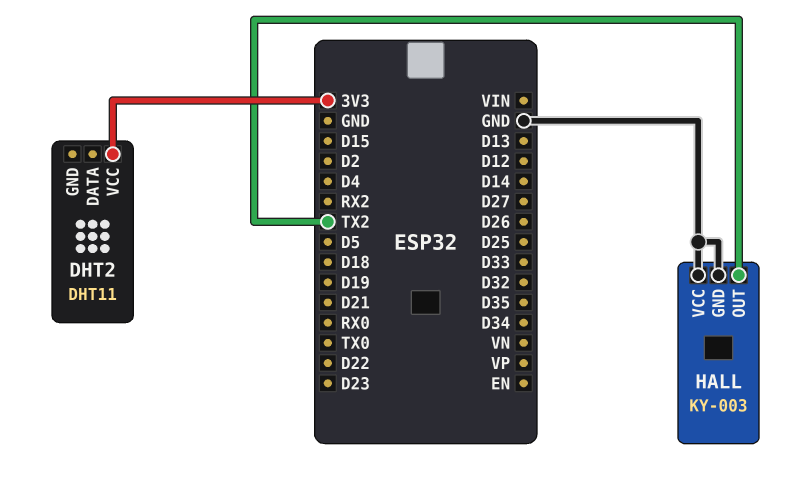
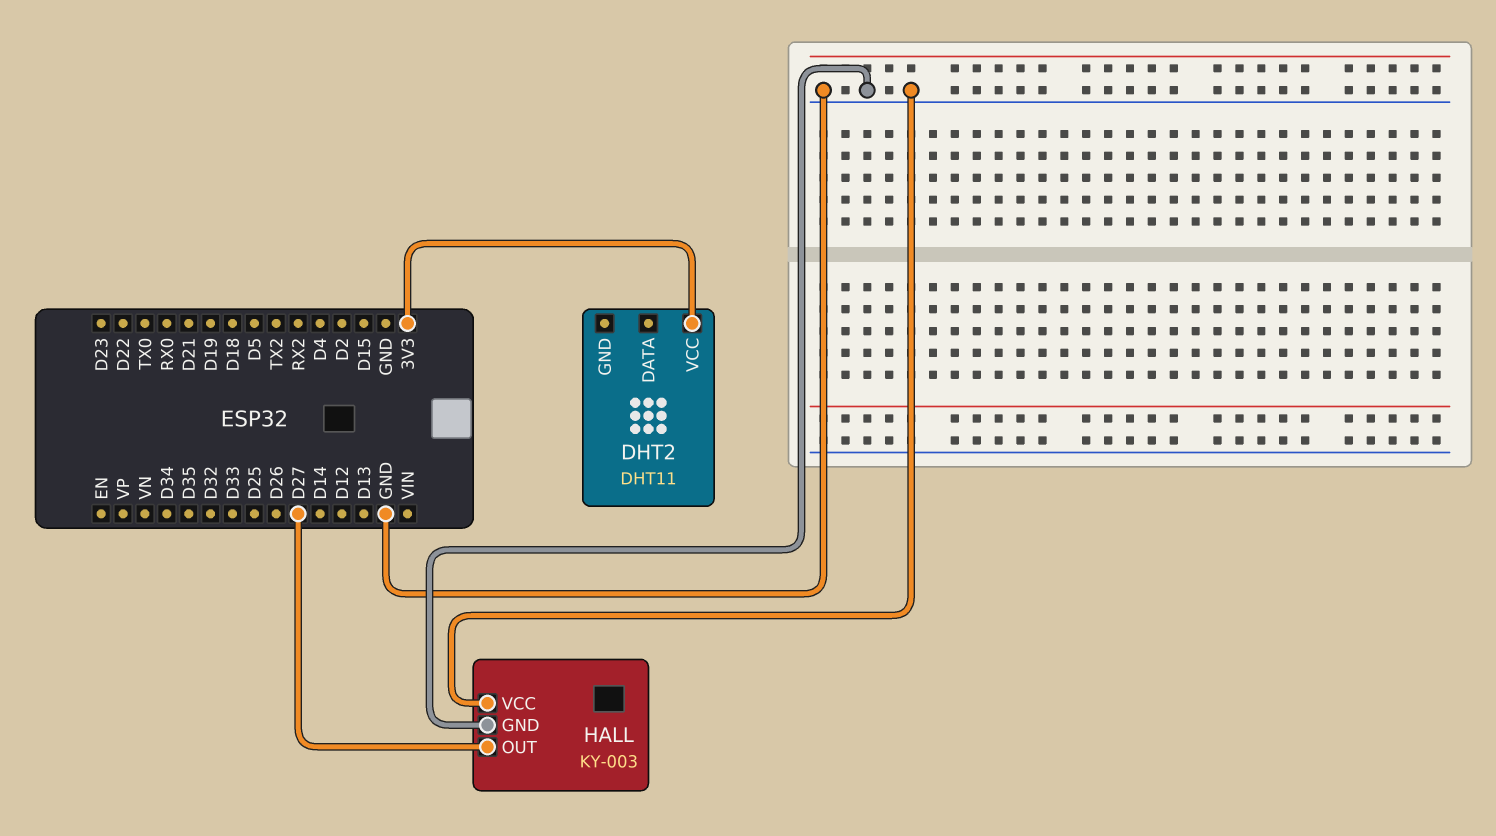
HALL pin OUT: TX2 -> D27

